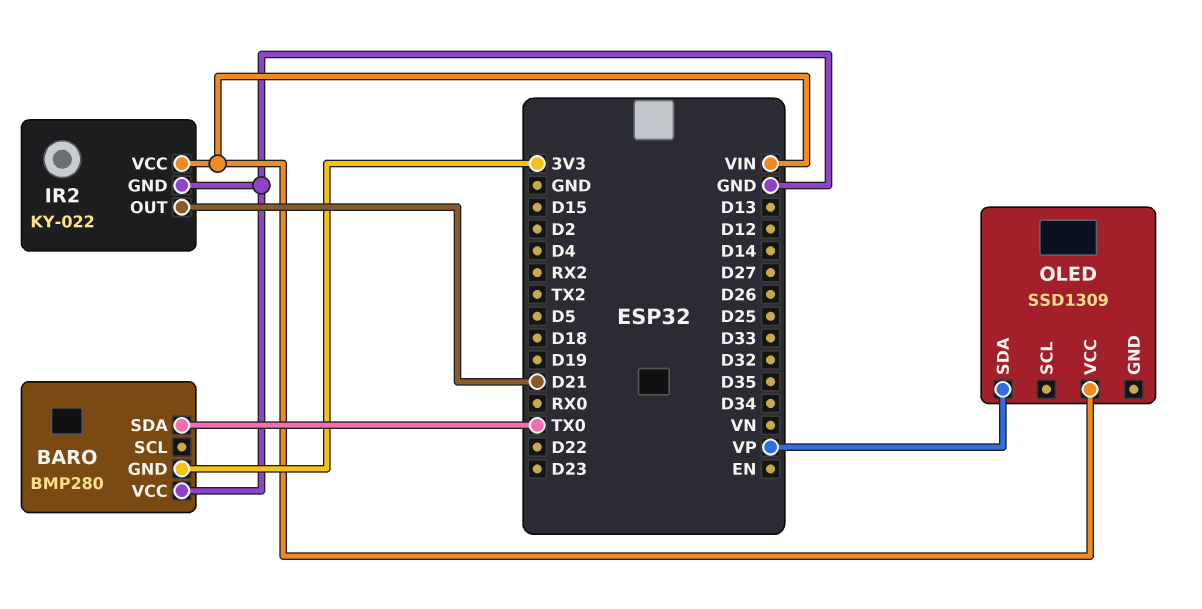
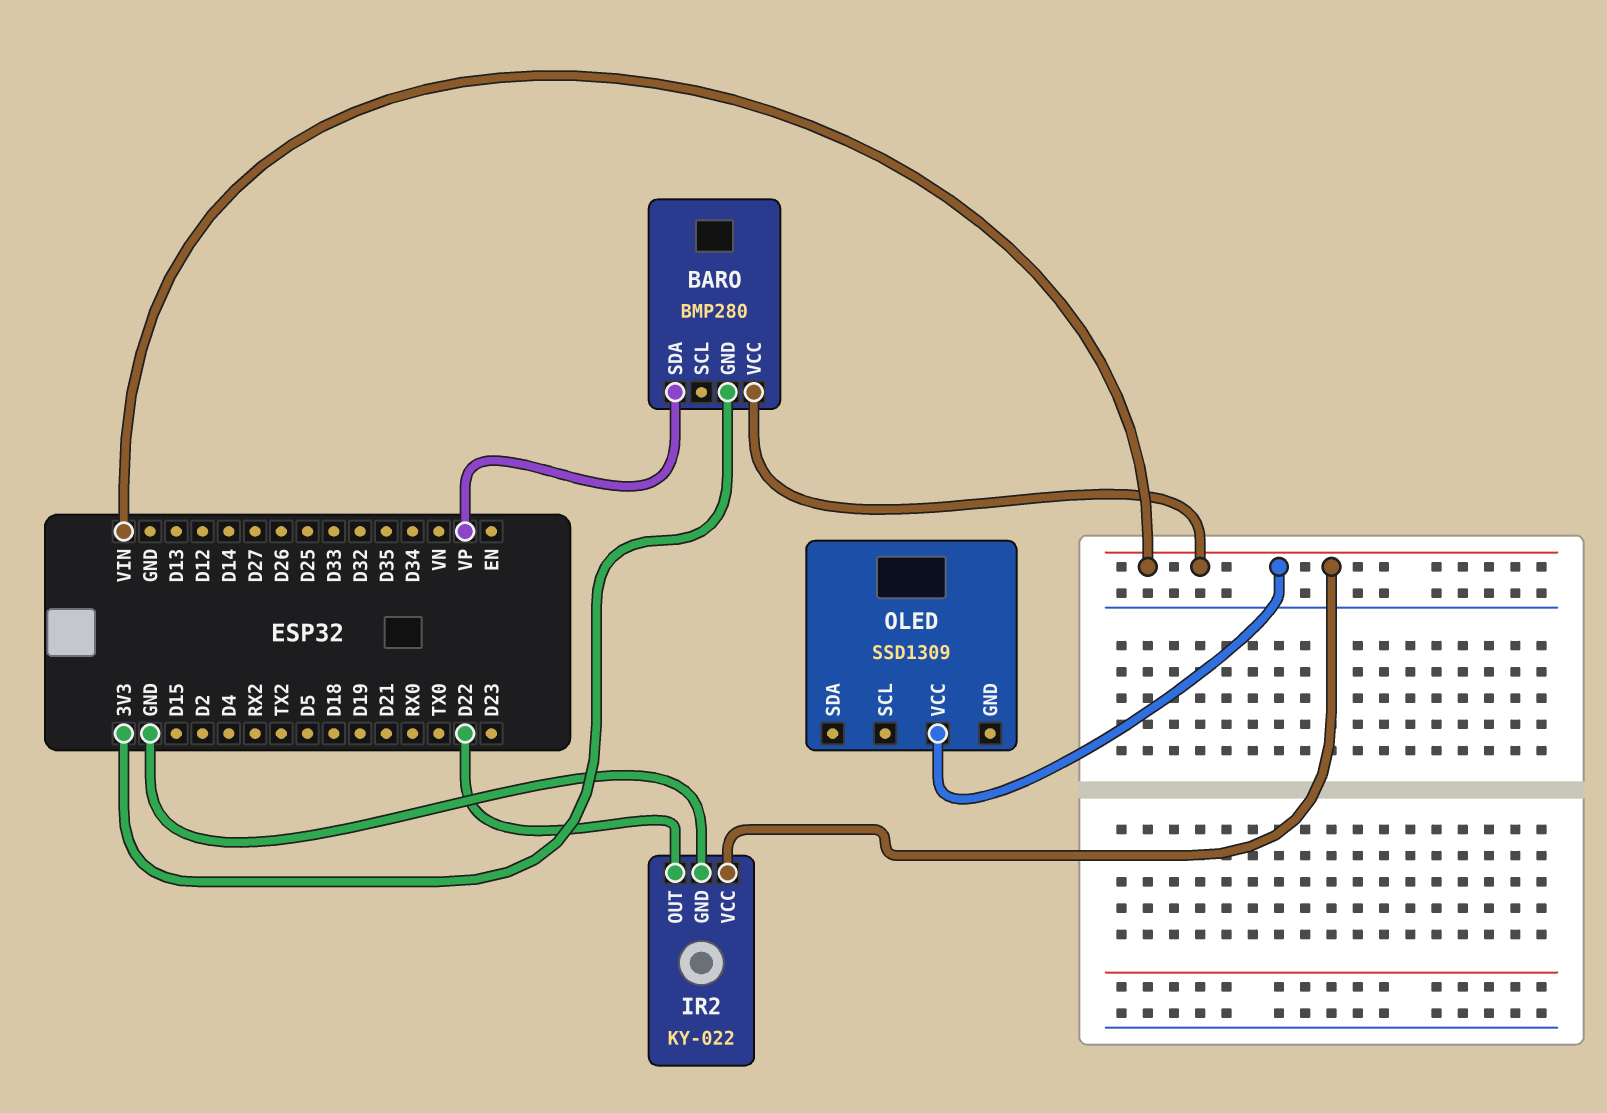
BARO pin SDA: TX0 -> VP
BARO pin VCC: GND -> VIN
IR2 pin OUT: D21 -> D22
OLED pin SDA: VP -> none

